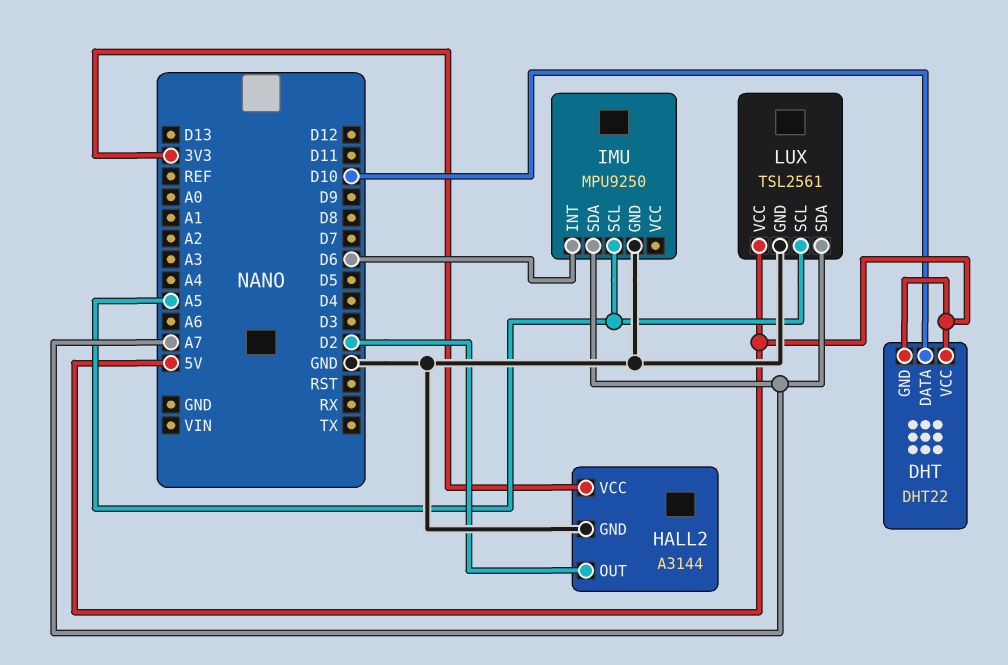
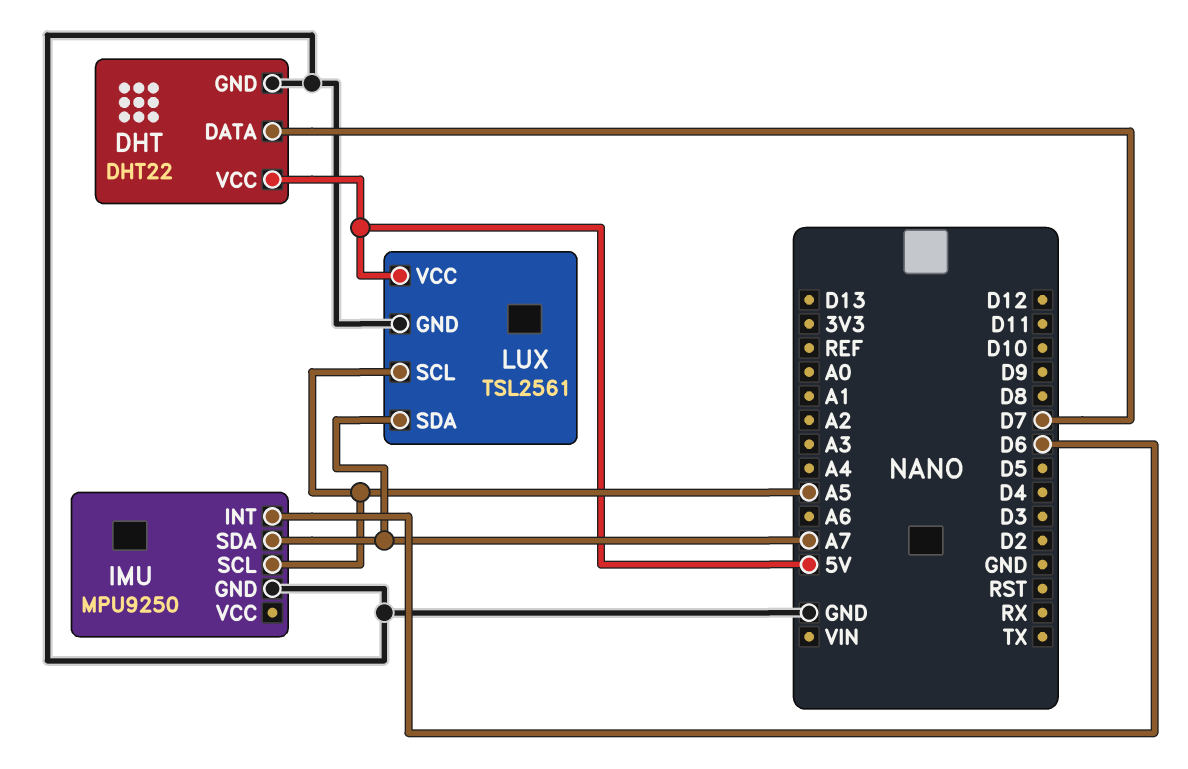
DHT pin DATA: D10 -> D7
DHT pin GND: 5V -> GND
HALL2: A3144 -> none
HALL2 pin GND: GND -> none
HALL2 pin OUT: D2 -> none
HALL2 pin VCC: 3V3 -> none

